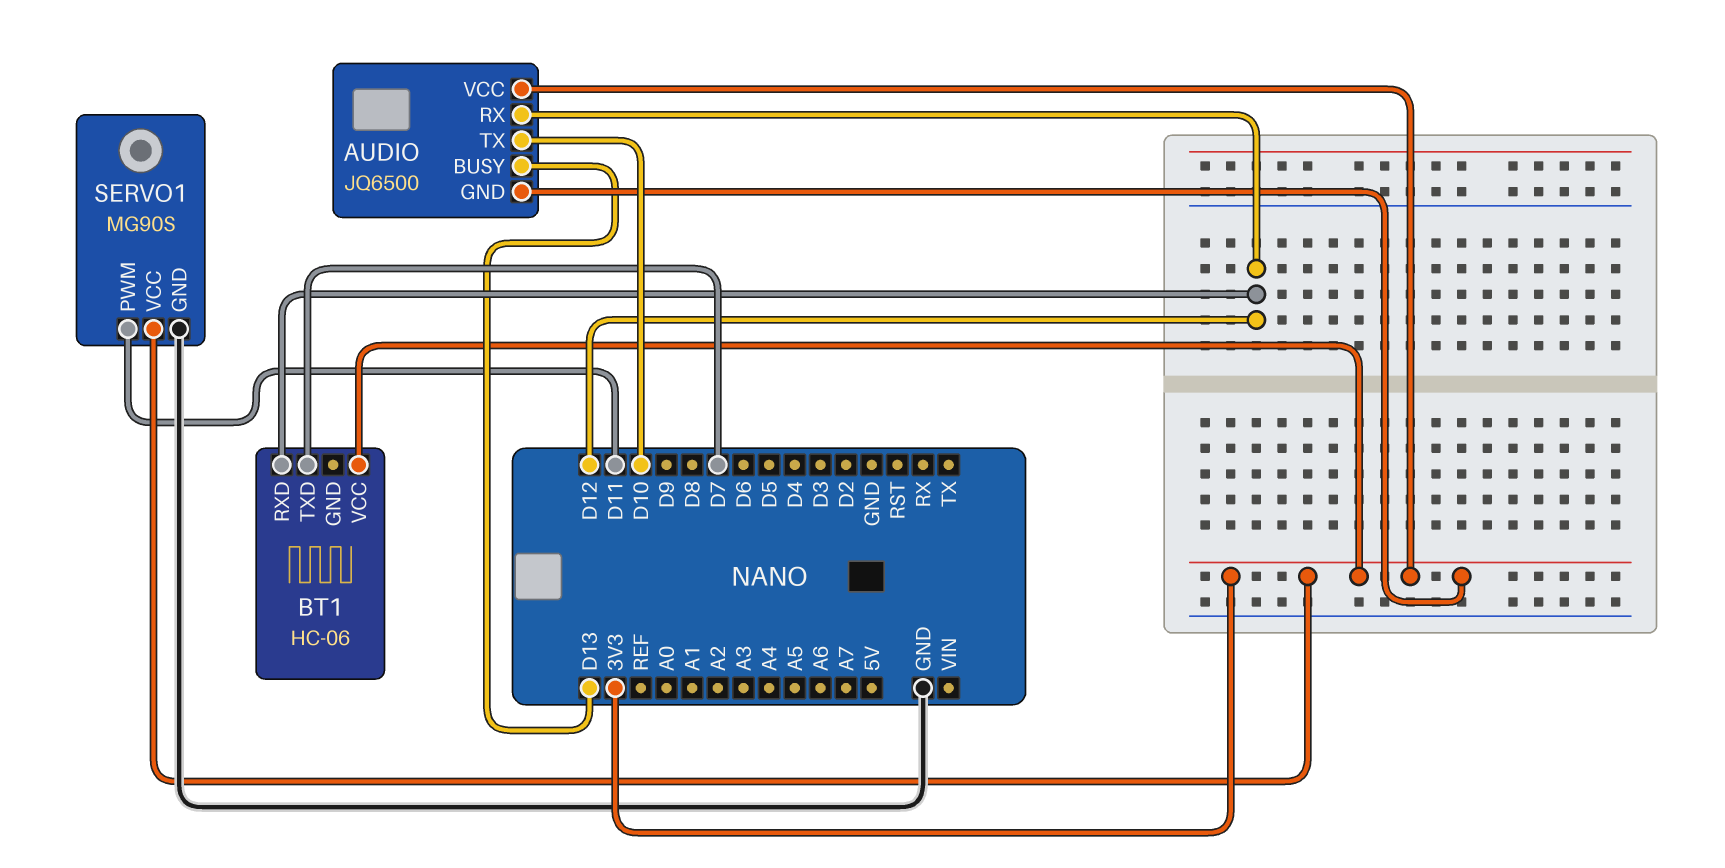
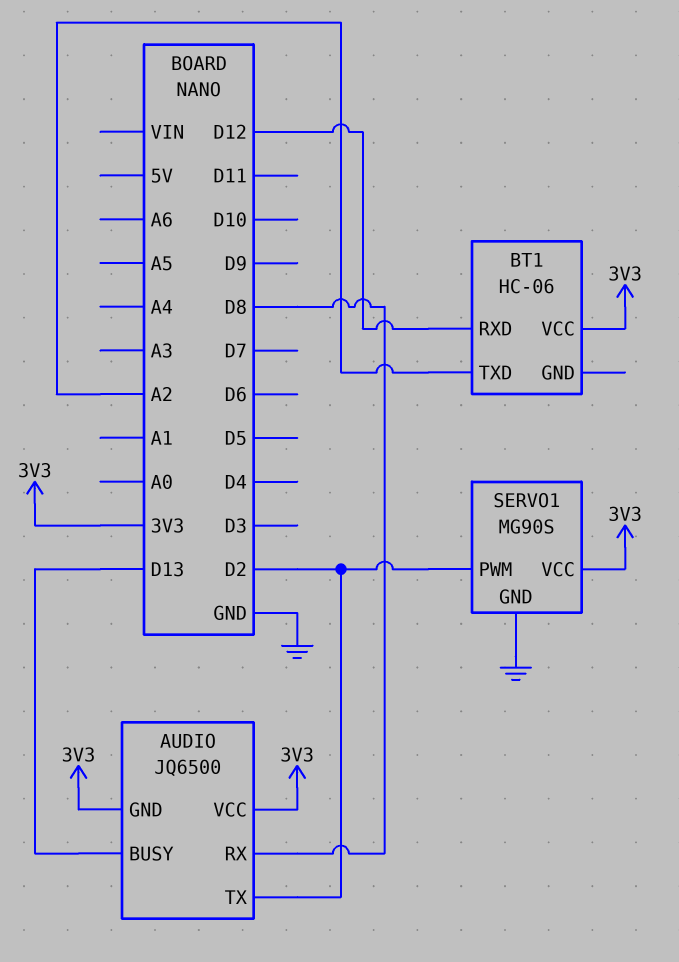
AUDIO pin RX: D12 -> D8
AUDIO pin TX: D10 -> D2
BT1 pin TXD: D7 -> A2
SERVO1 pin PWM: D11 -> D2

